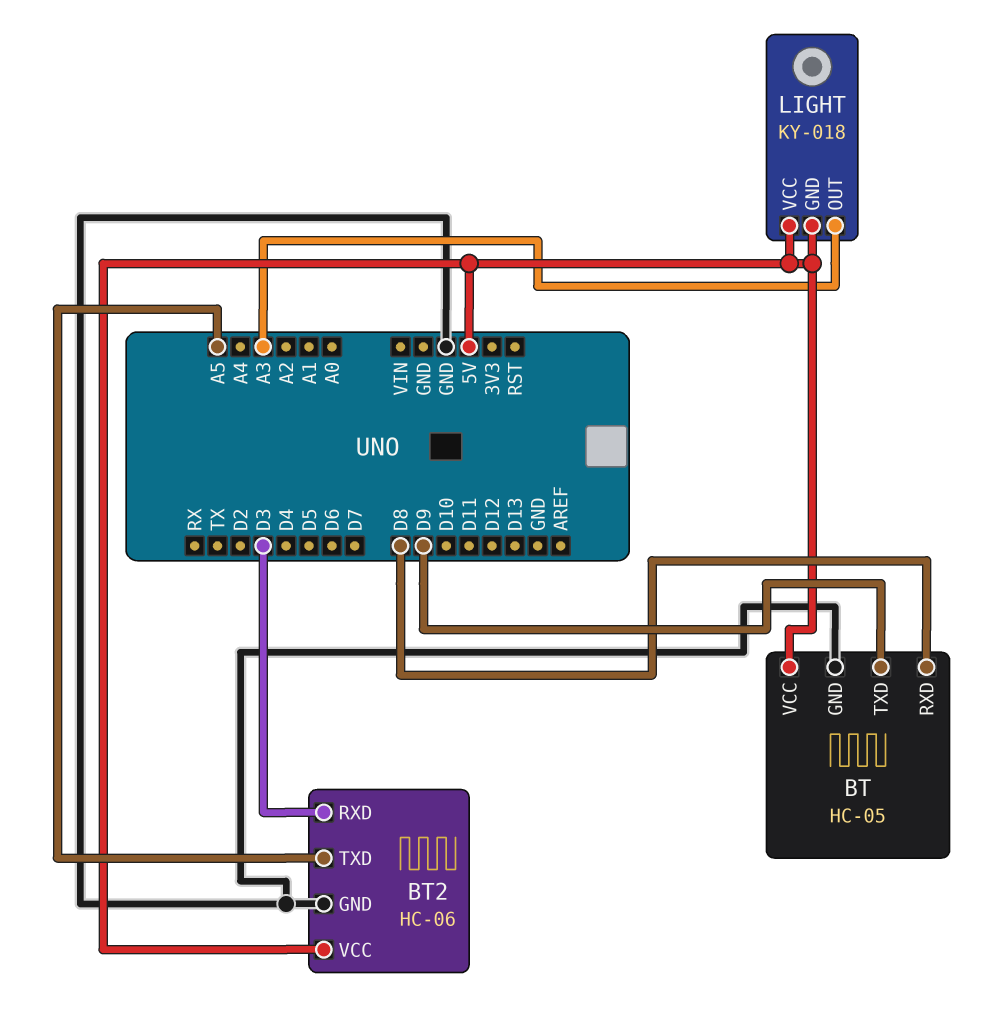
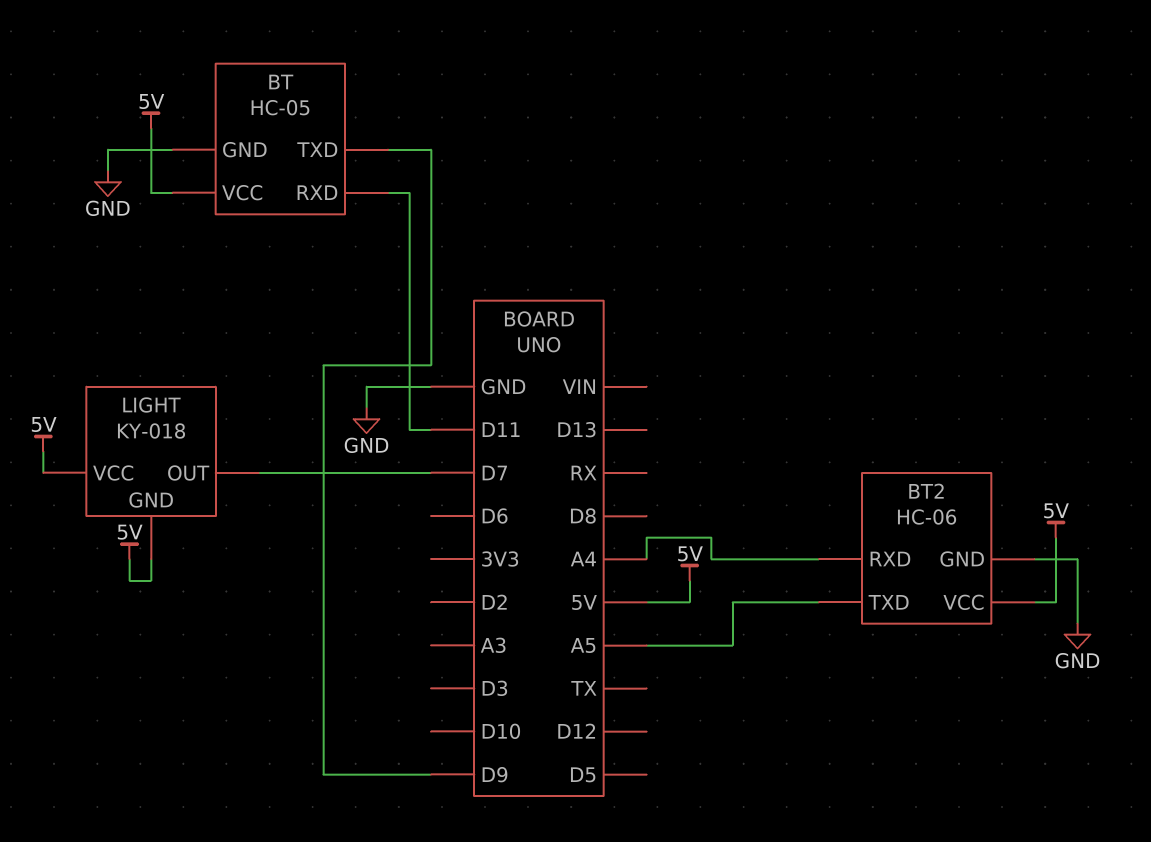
BT pin RXD: D8 -> D11
BT2 pin RXD: D3 -> A4
LIGHT pin OUT: A3 -> D7

